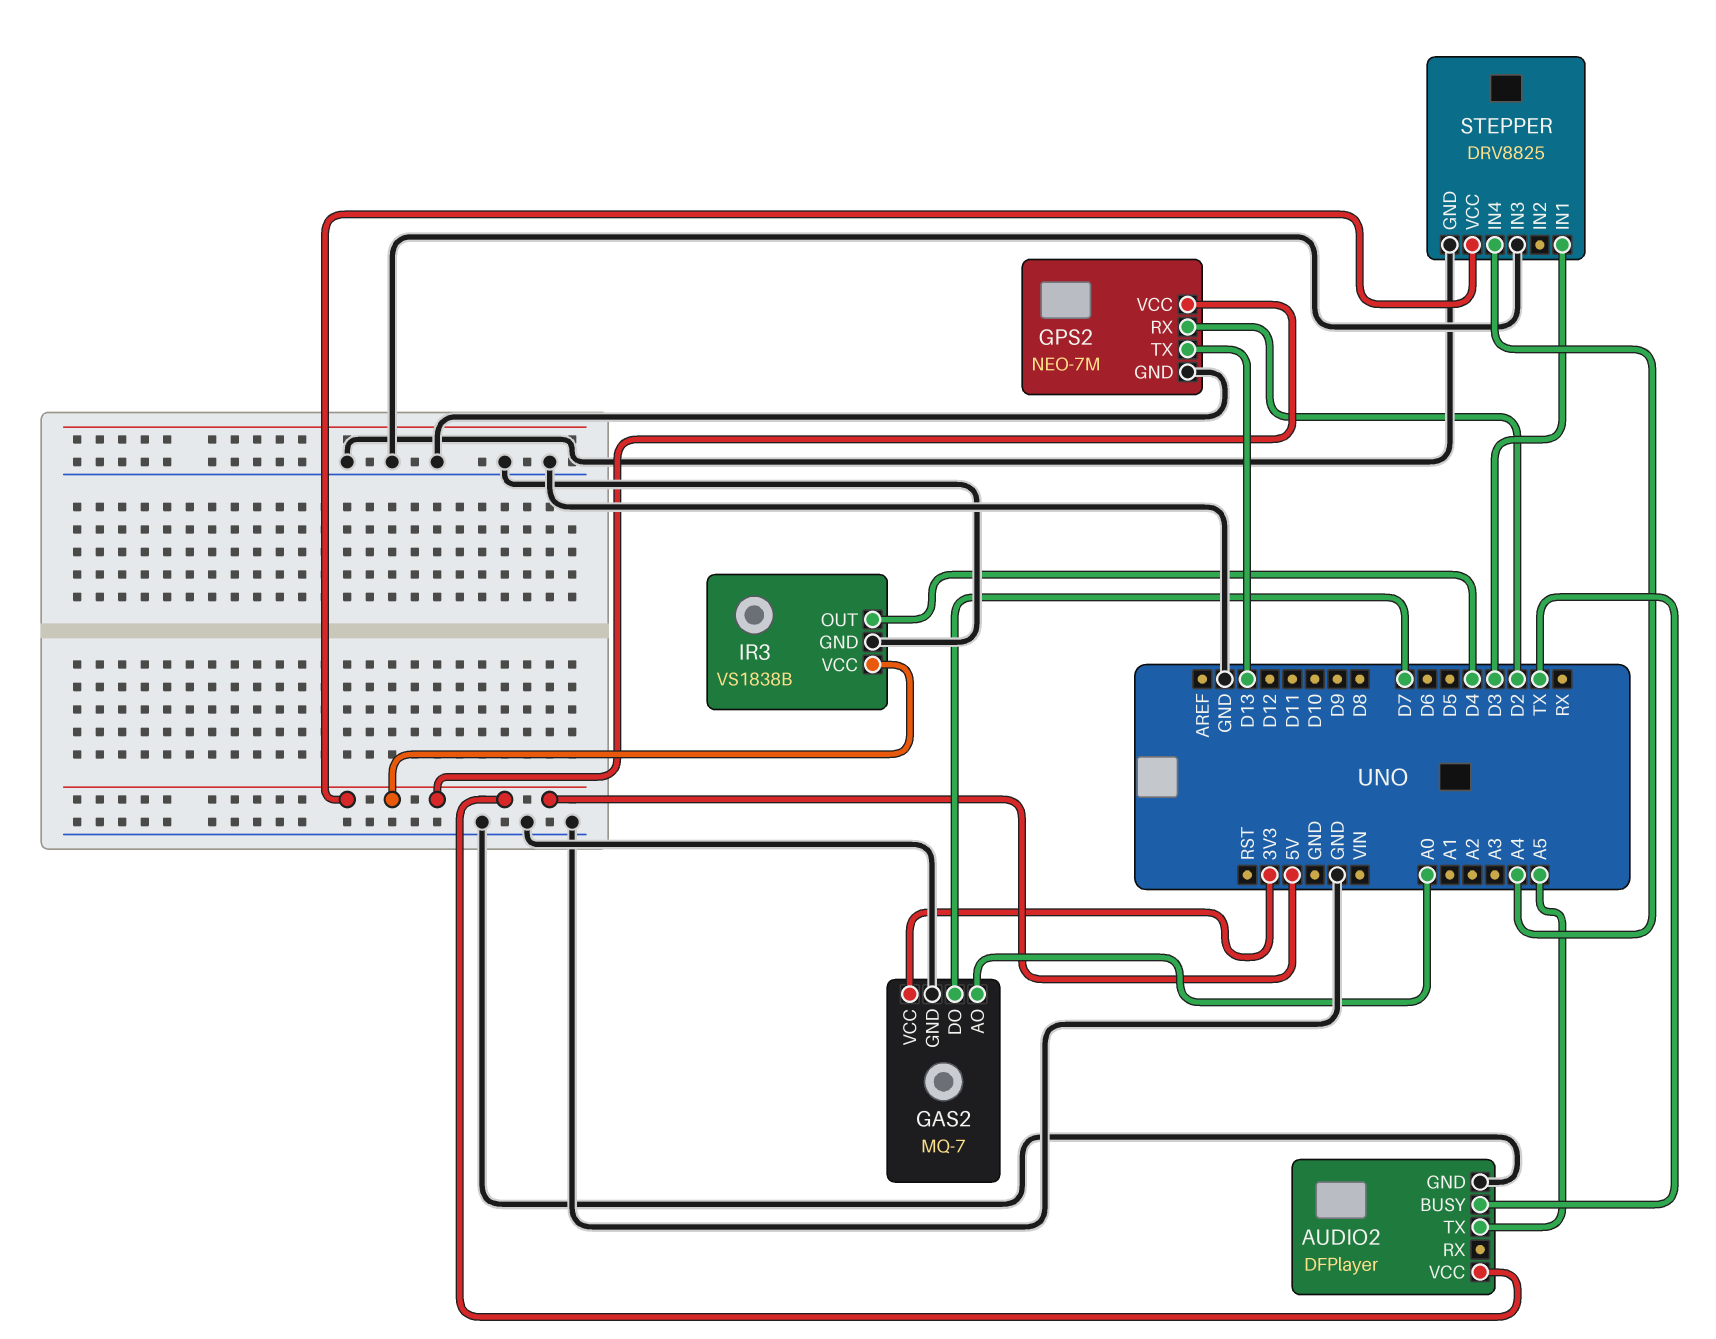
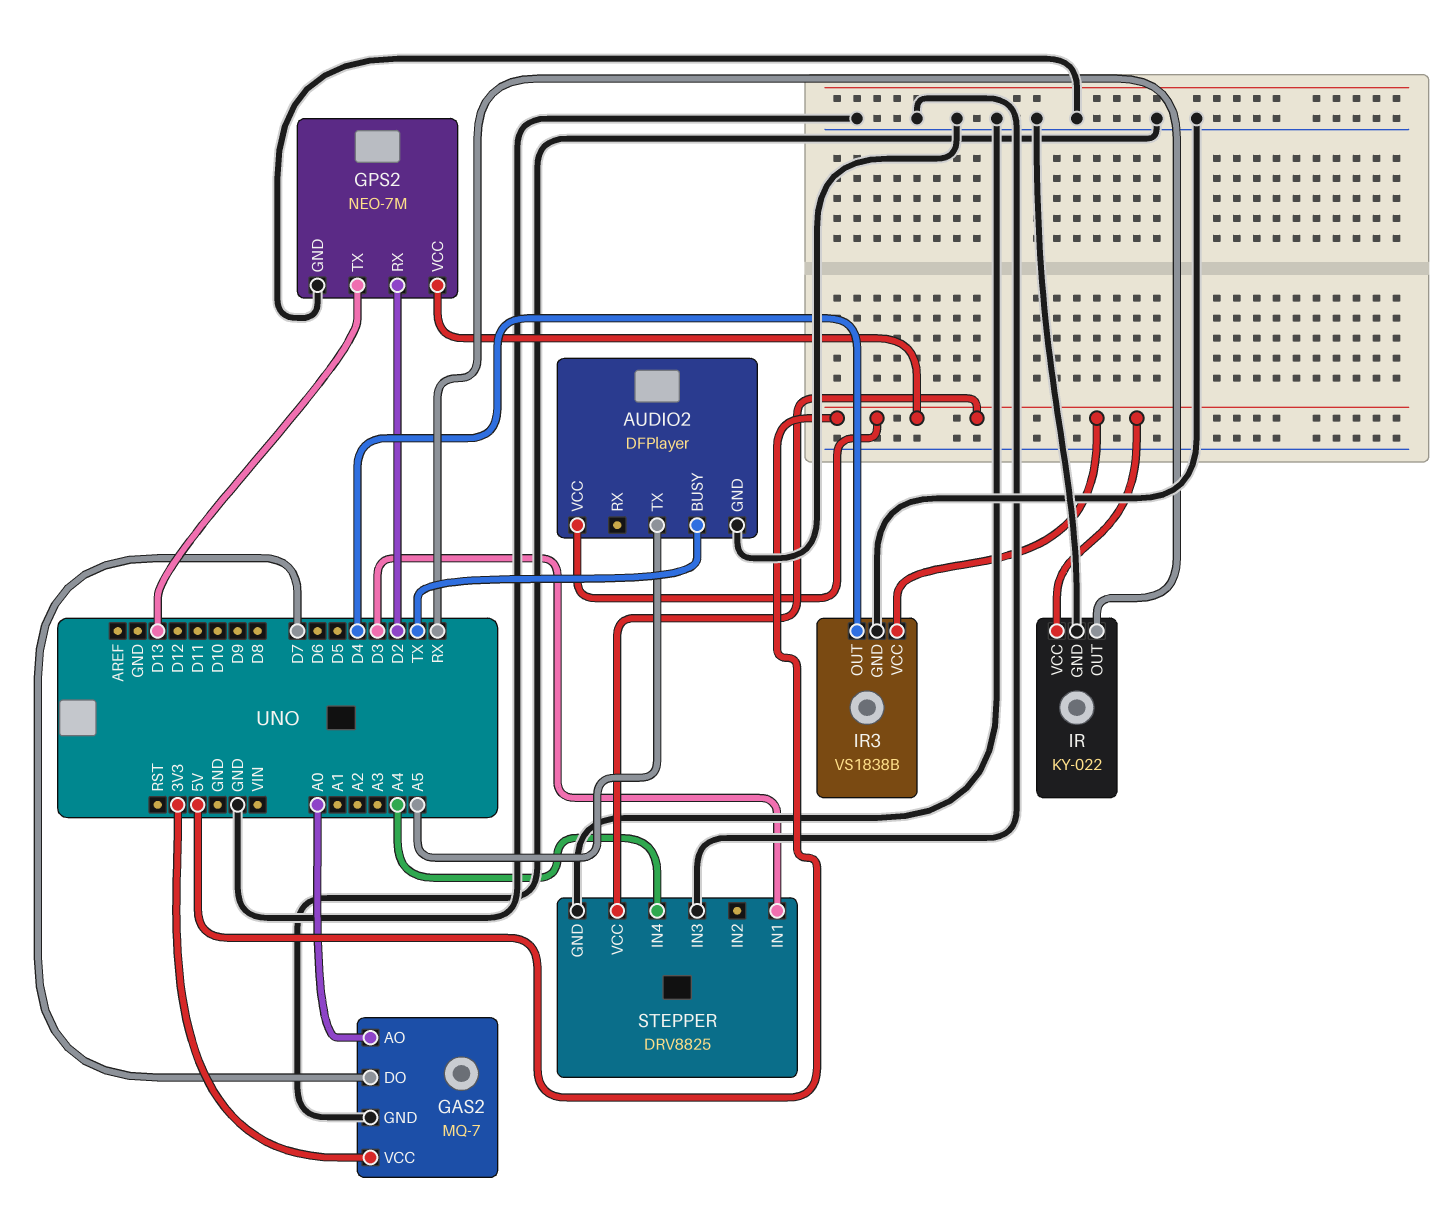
IR: none -> KY-022
IR pin GND: none -> GND
IR pin OUT: none -> RX
IR pin VCC: none -> 5V

